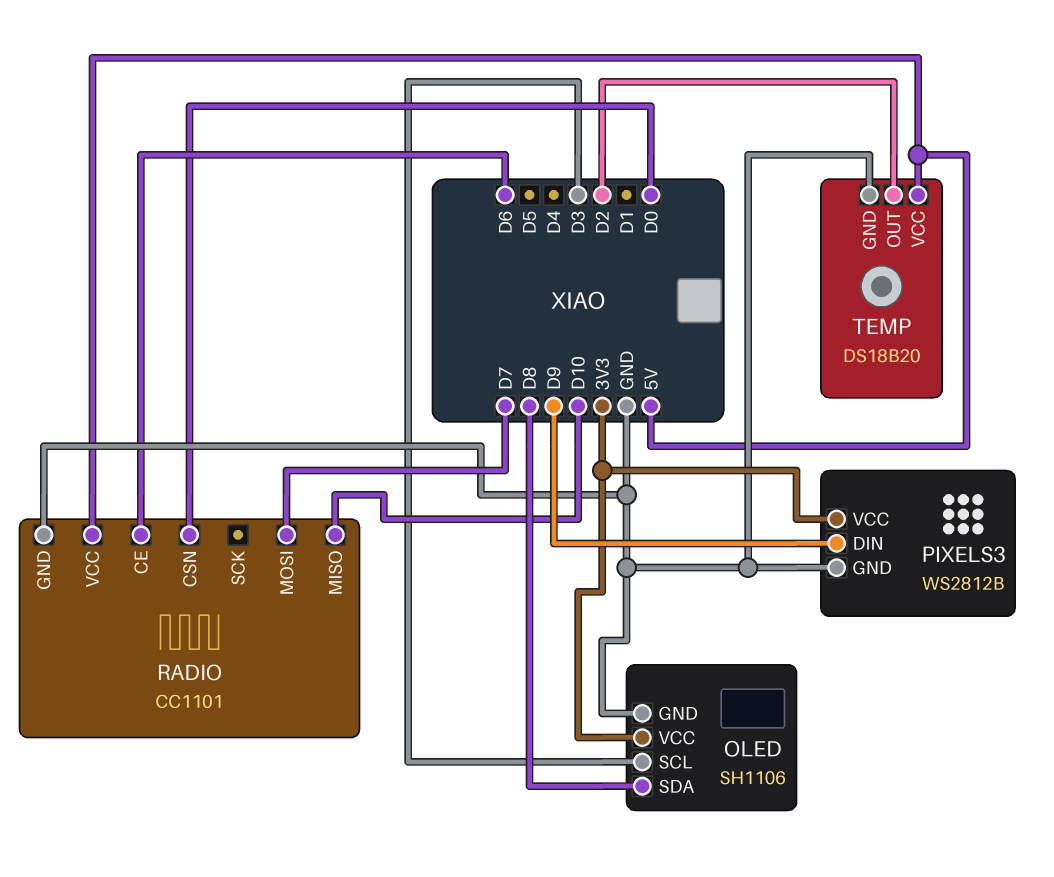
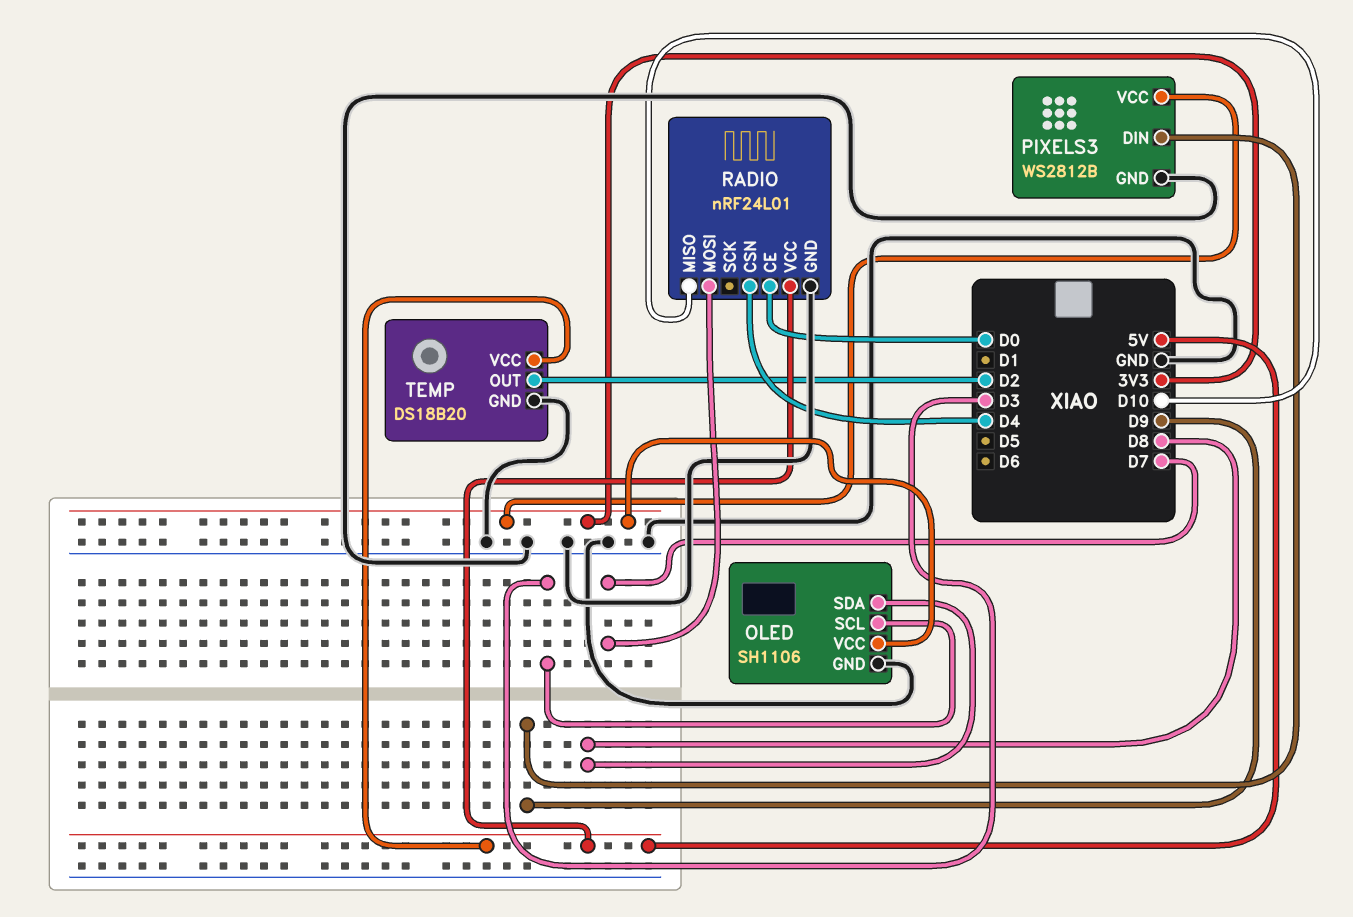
RADIO: CC1101 -> nRF24L01
RADIO pin CE: D6 -> D0
RADIO pin CSN: D0 -> D4

